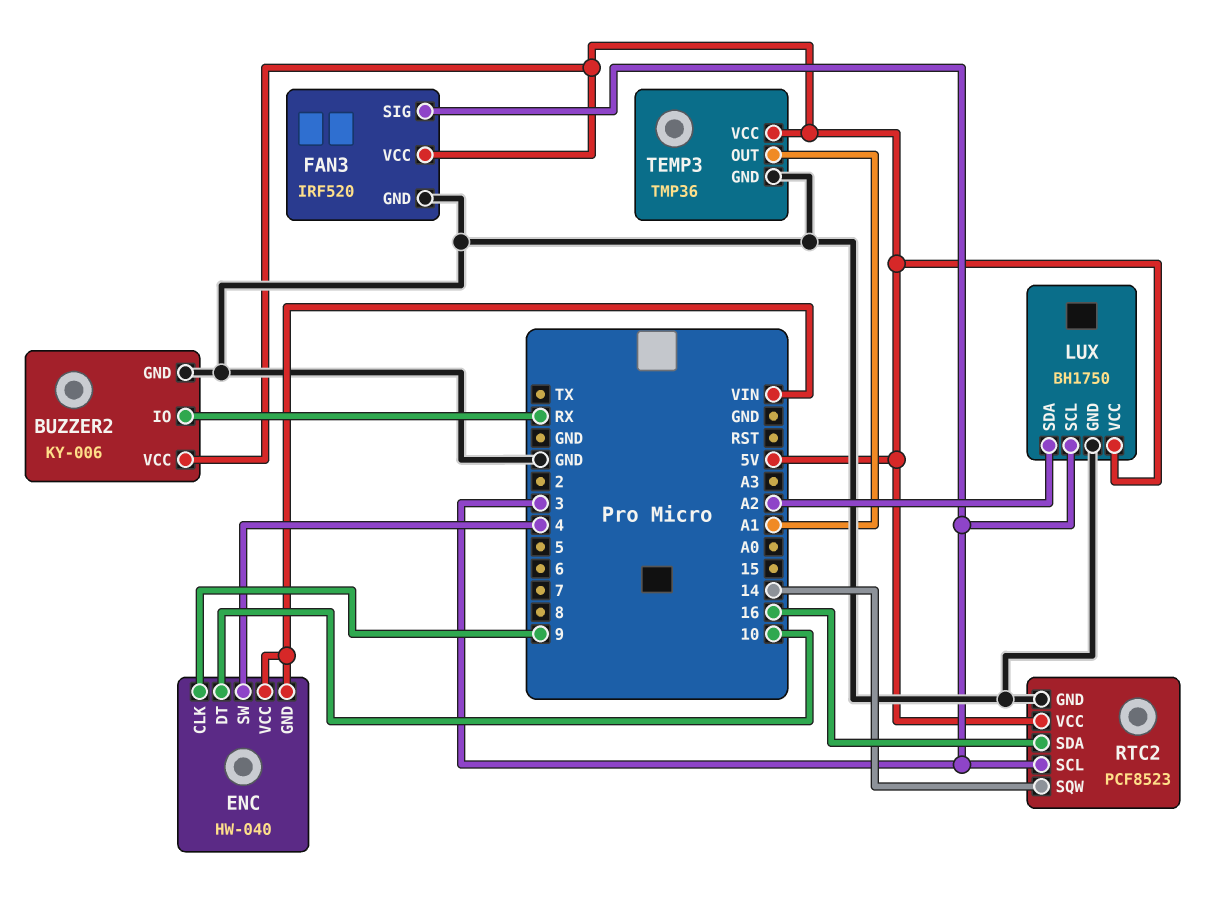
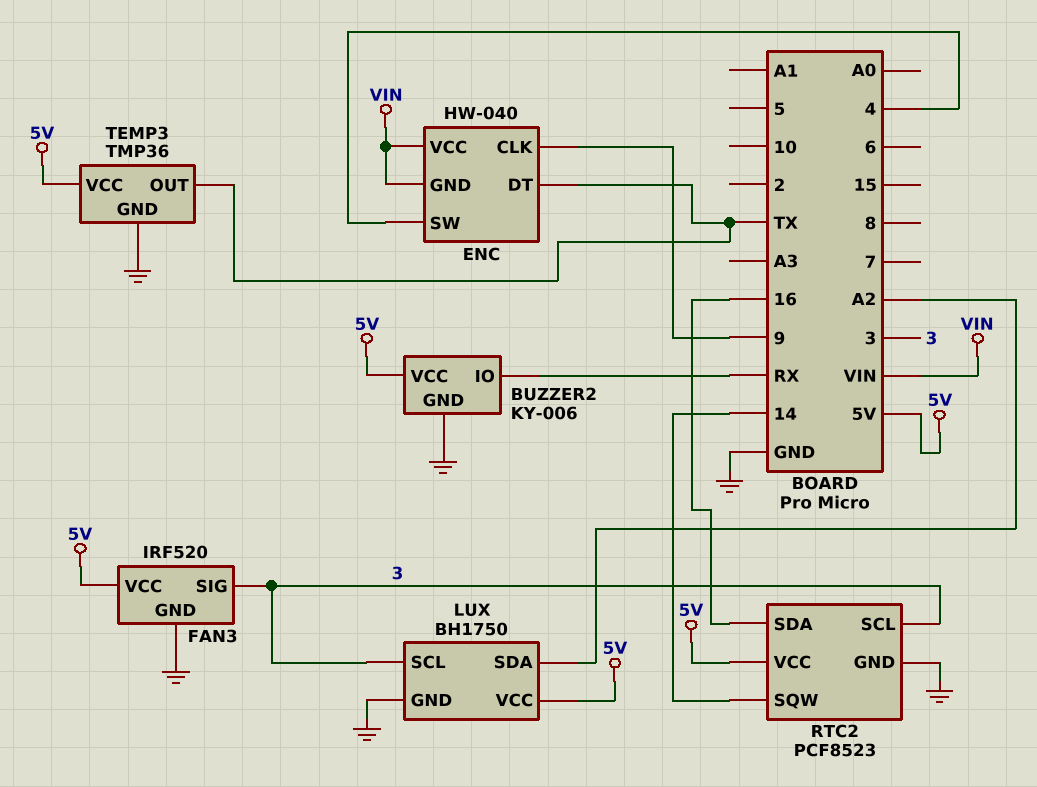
ENC pin DT: 10 -> TX
TEMP3 pin OUT: A1 -> TX

